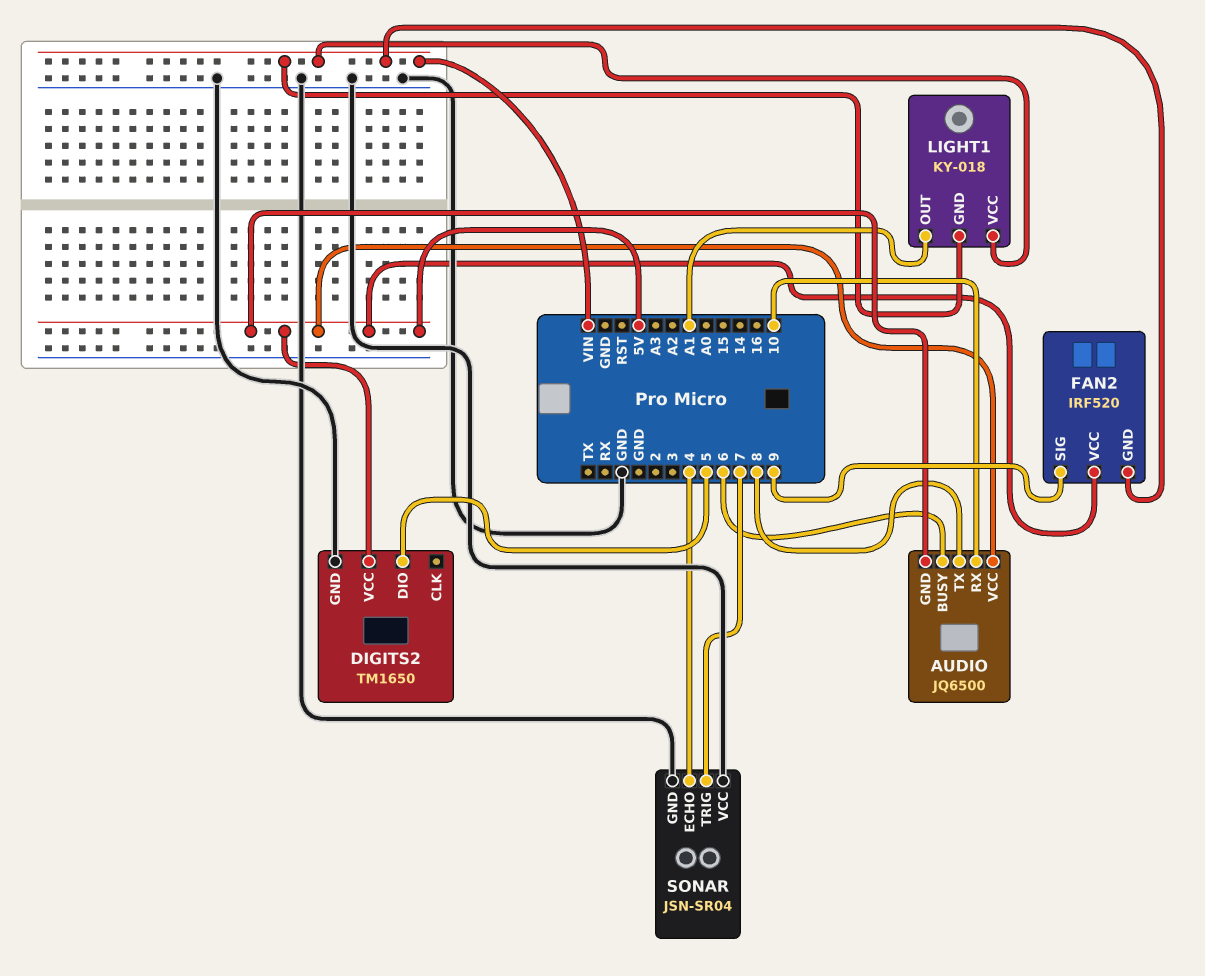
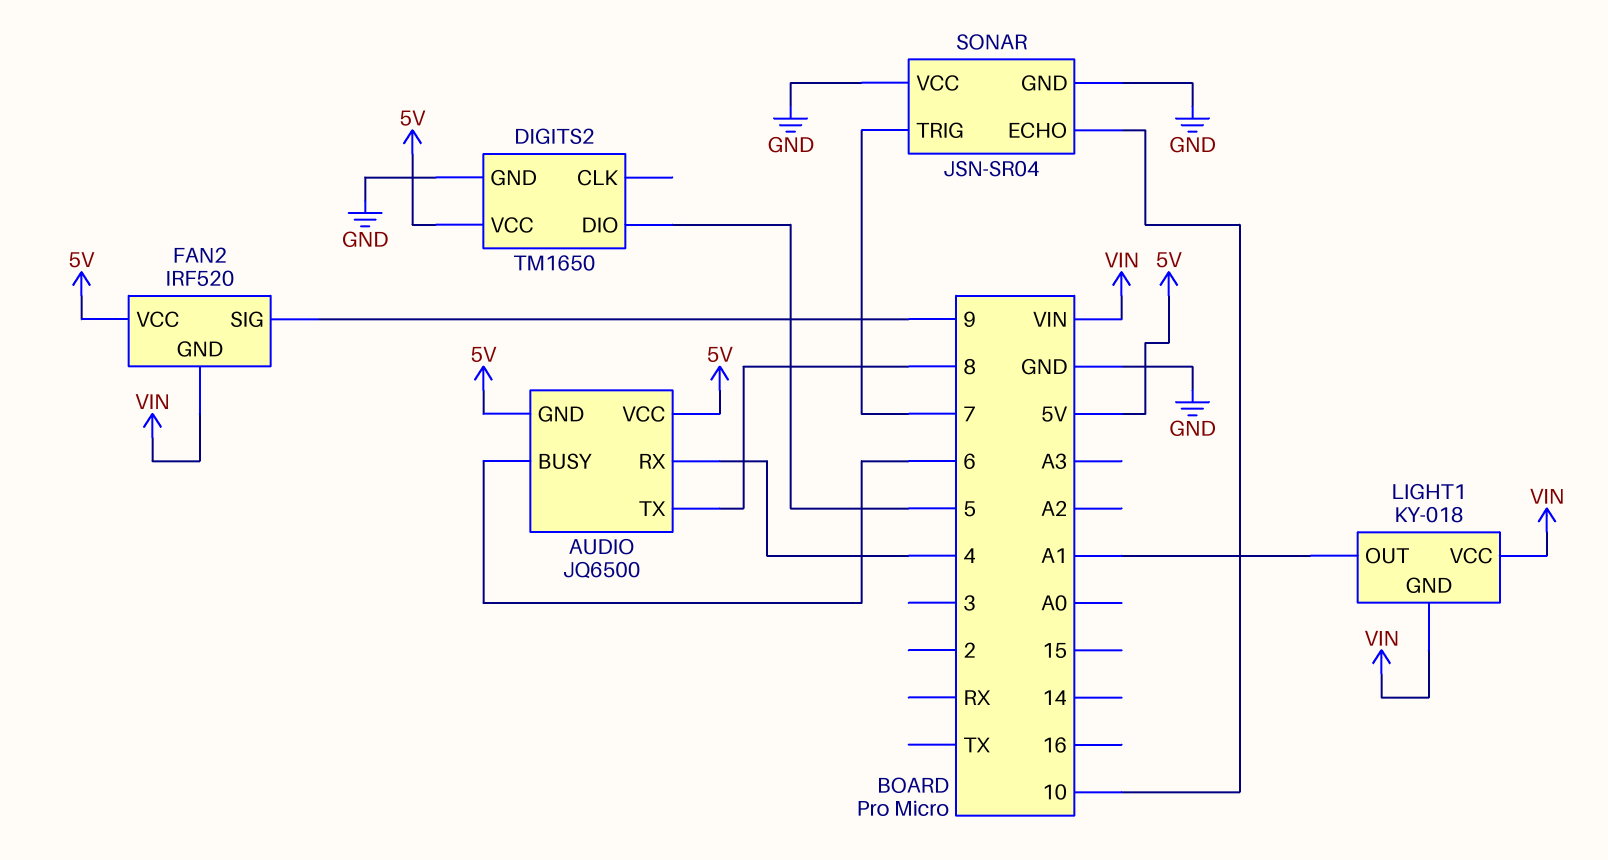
AUDIO pin RX: 10 -> 4
SONAR pin ECHO: 4 -> 10

